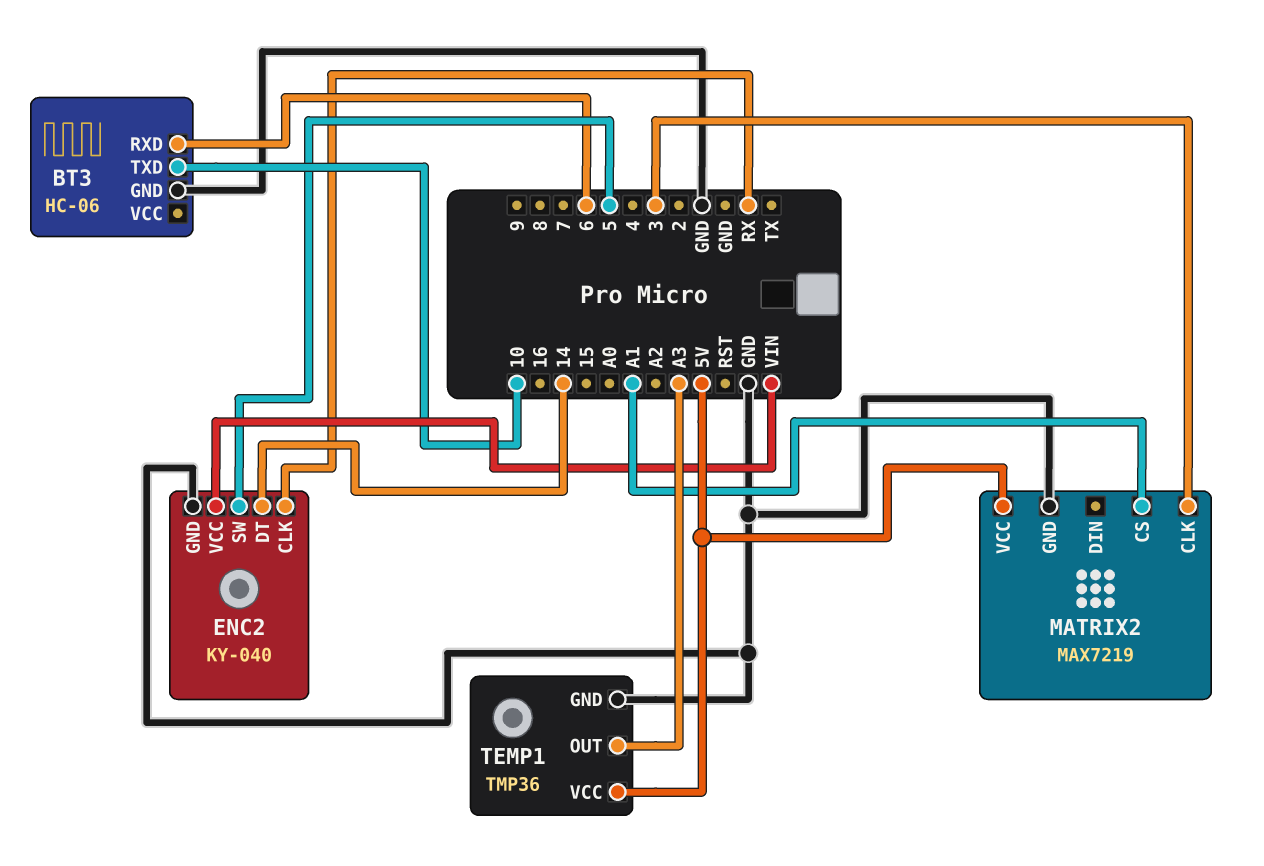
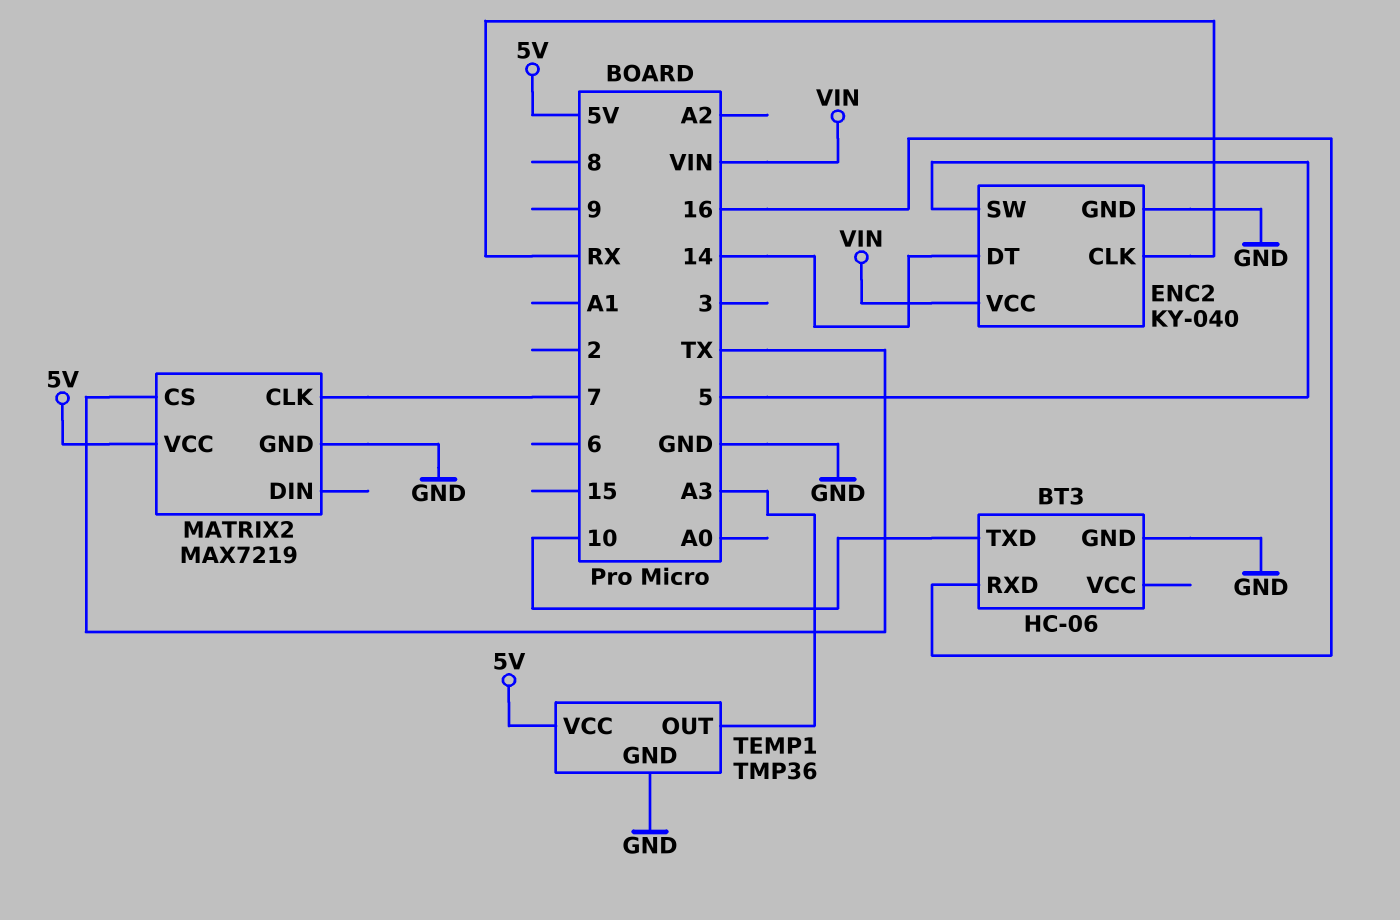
BT3 pin RXD: 6 -> 16
MATRIX2 pin CLK: 3 -> 7
MATRIX2 pin CS: A1 -> TX

